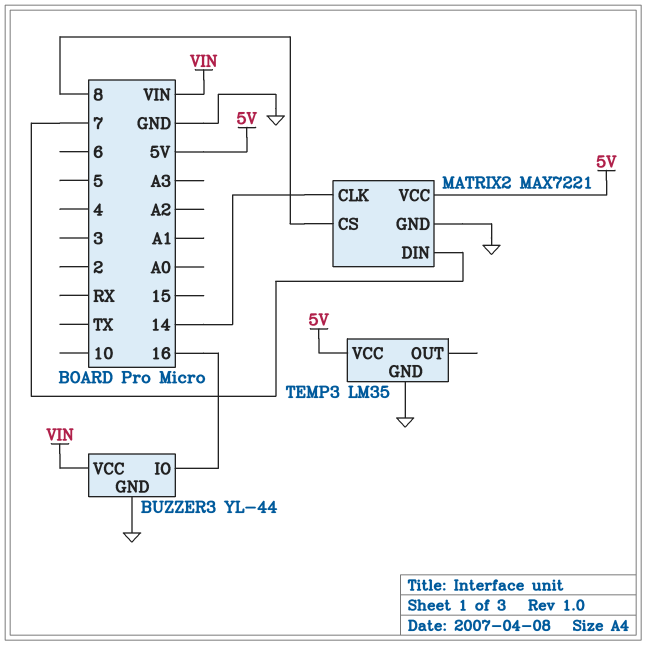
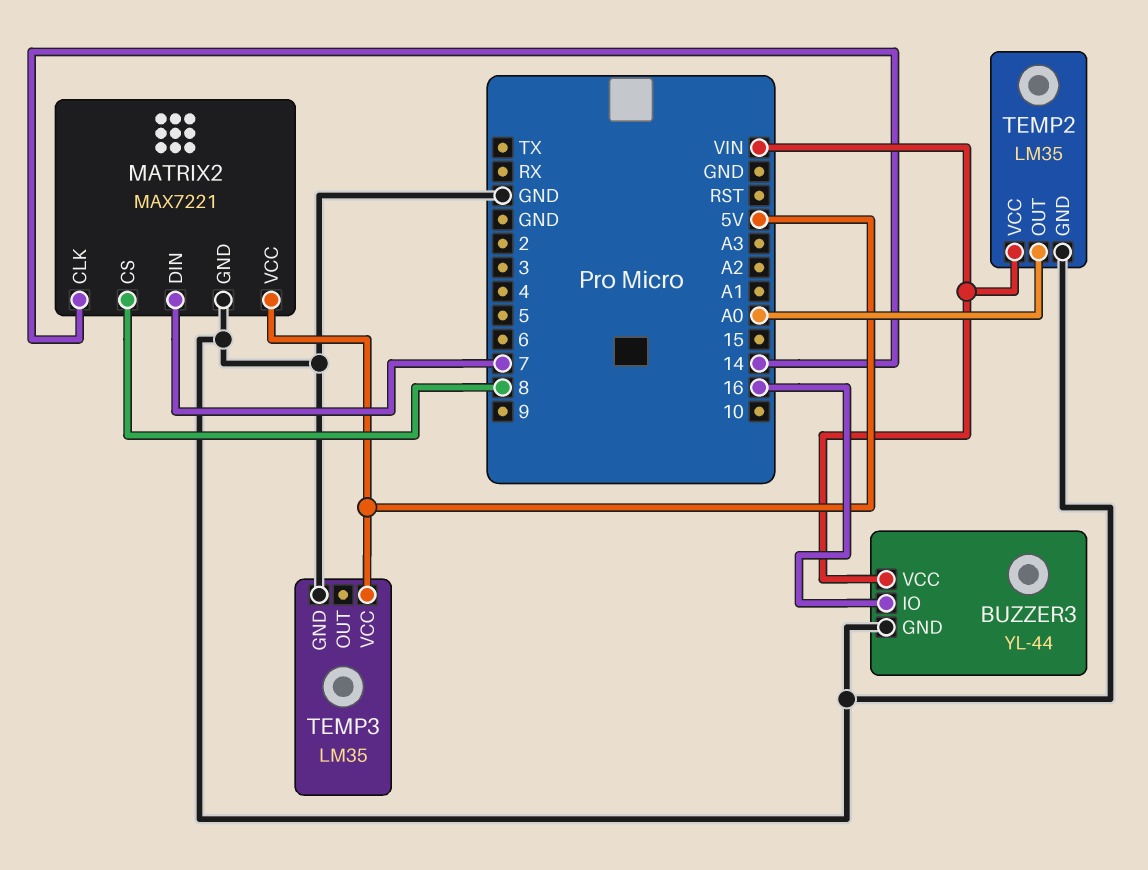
TEMP2: none -> LM35
TEMP2 pin GND: none -> GND
TEMP2 pin OUT: none -> A0
TEMP2 pin VCC: none -> VIN

